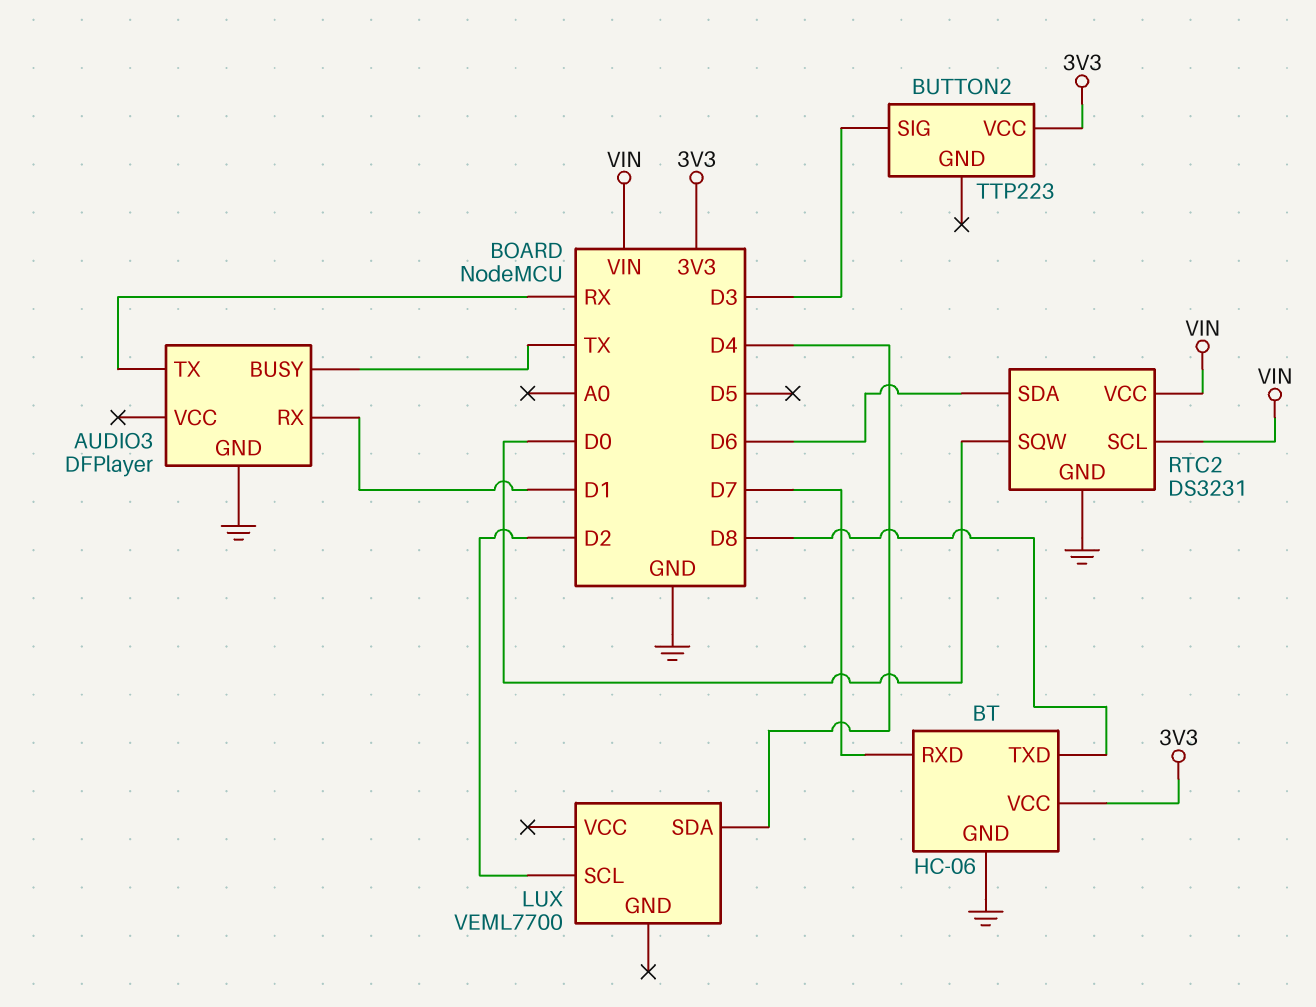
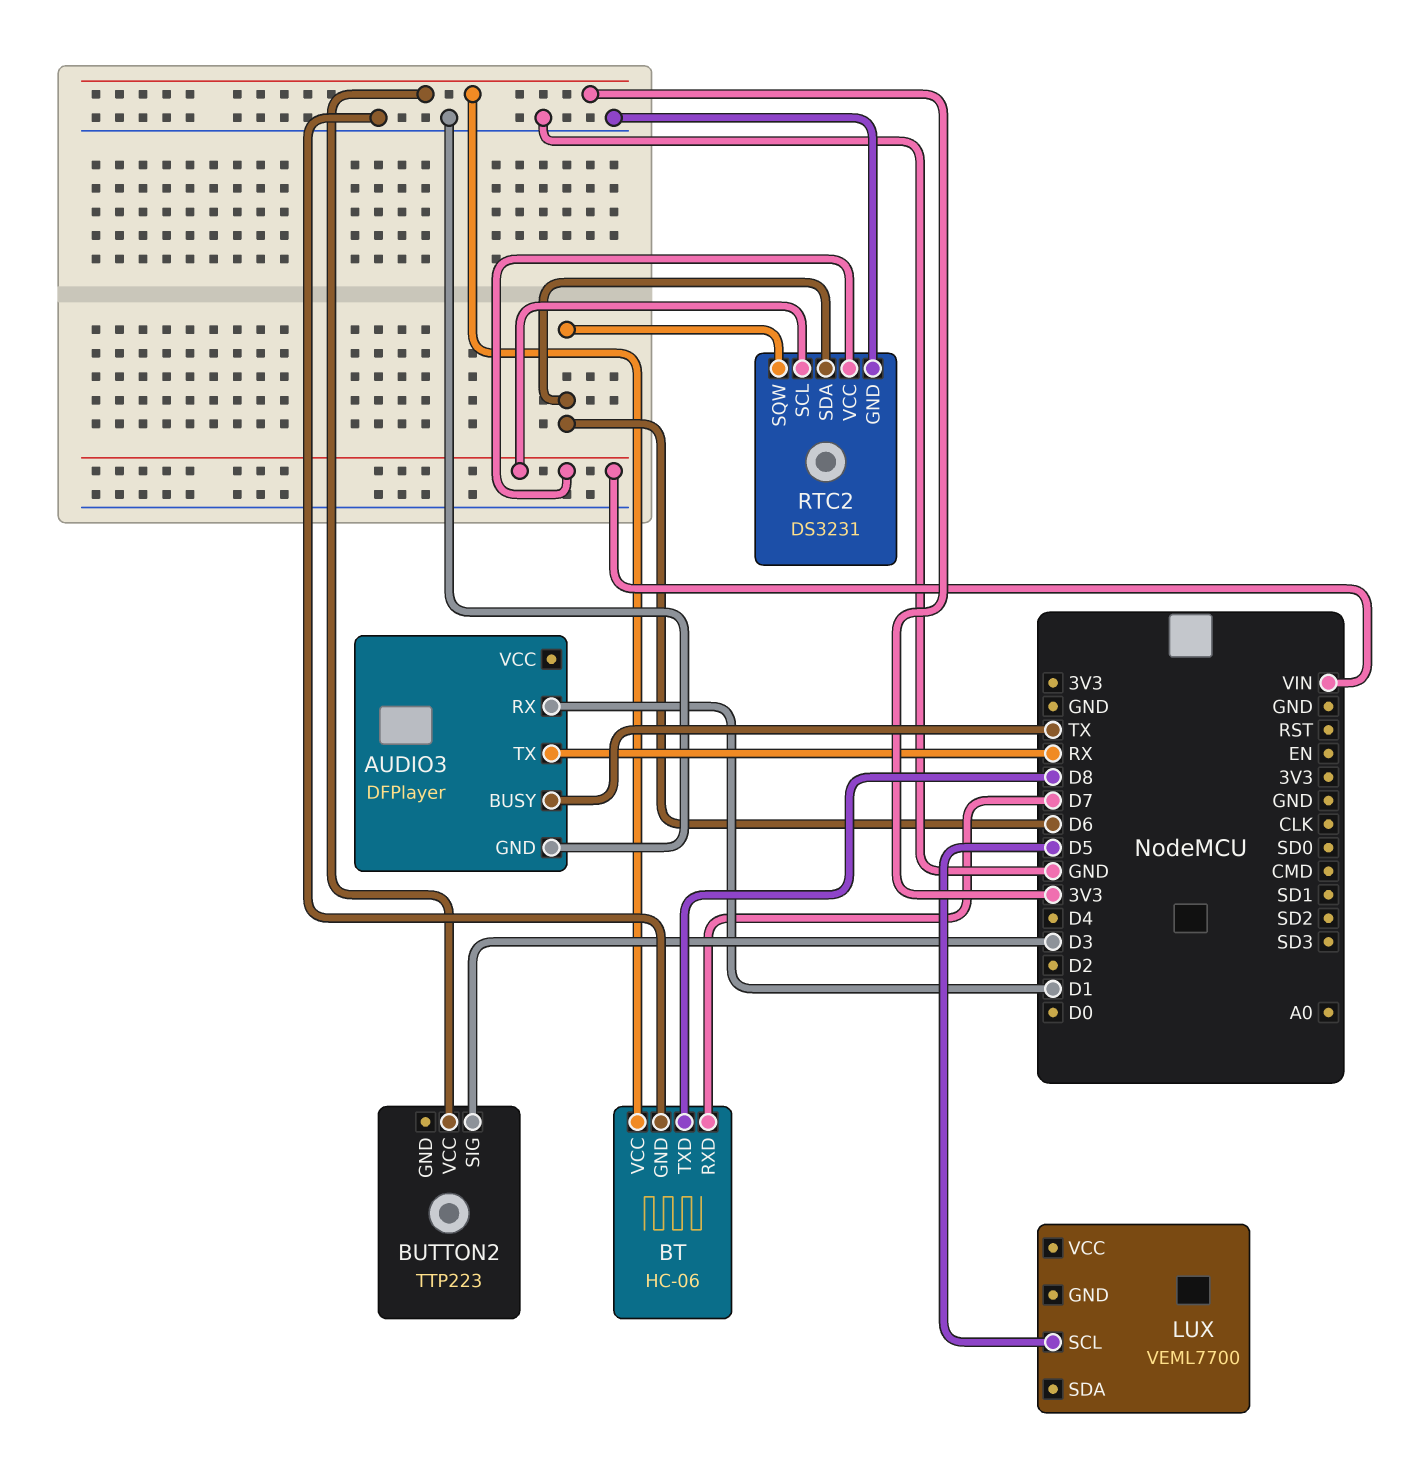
LUX pin SCL: D2 -> D5
LUX pin SDA: D4 -> none
RTC2 pin SQW: D0 -> D6

